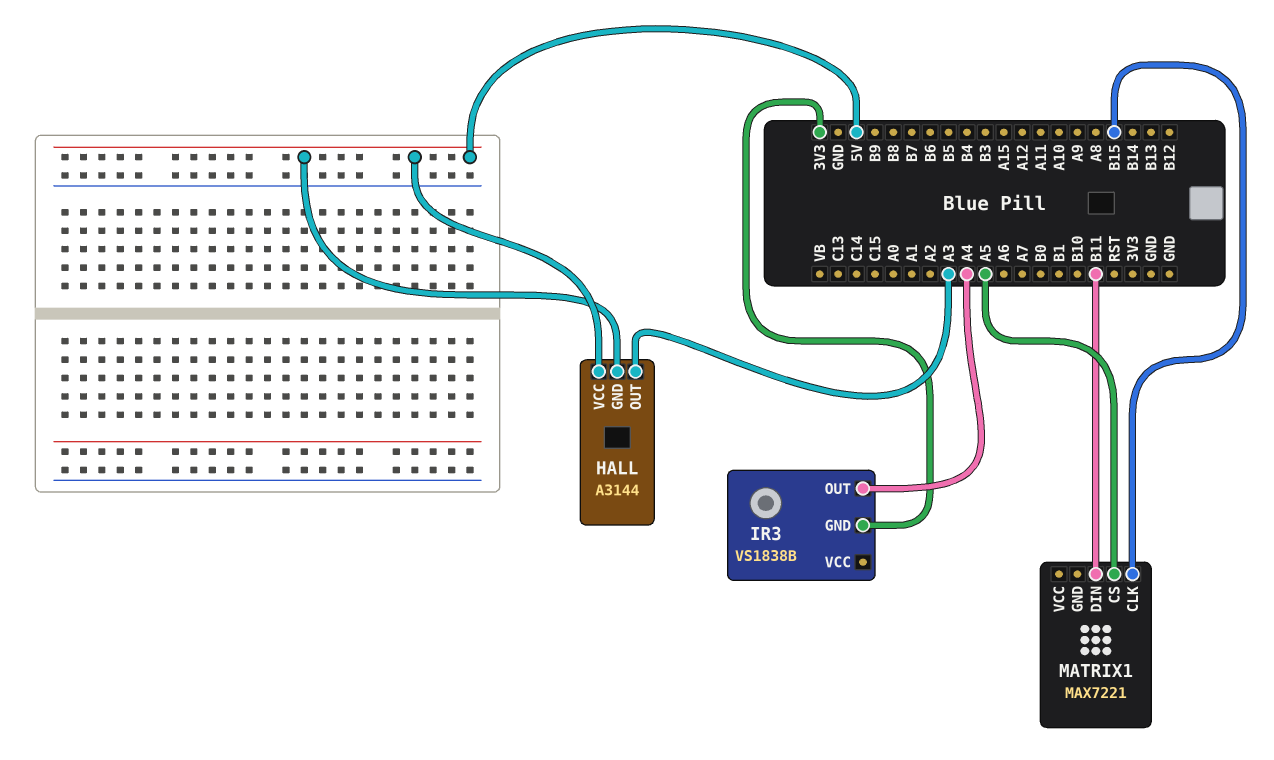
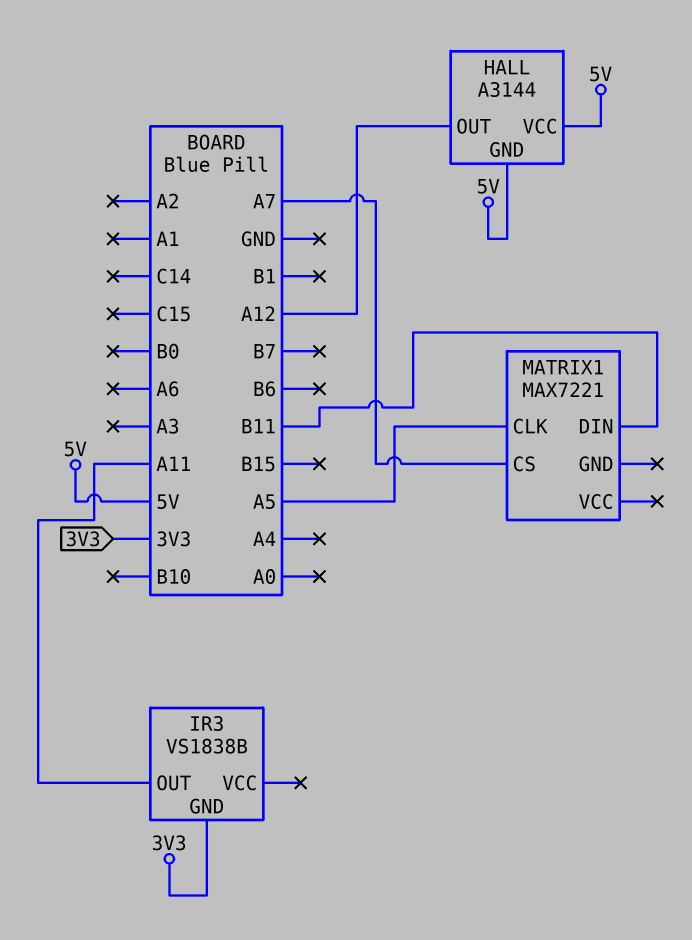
HALL pin OUT: A3 -> A12
IR3 pin OUT: A4 -> A11
MATRIX1 pin CLK: B15 -> A5
MATRIX1 pin CS: A5 -> A7

